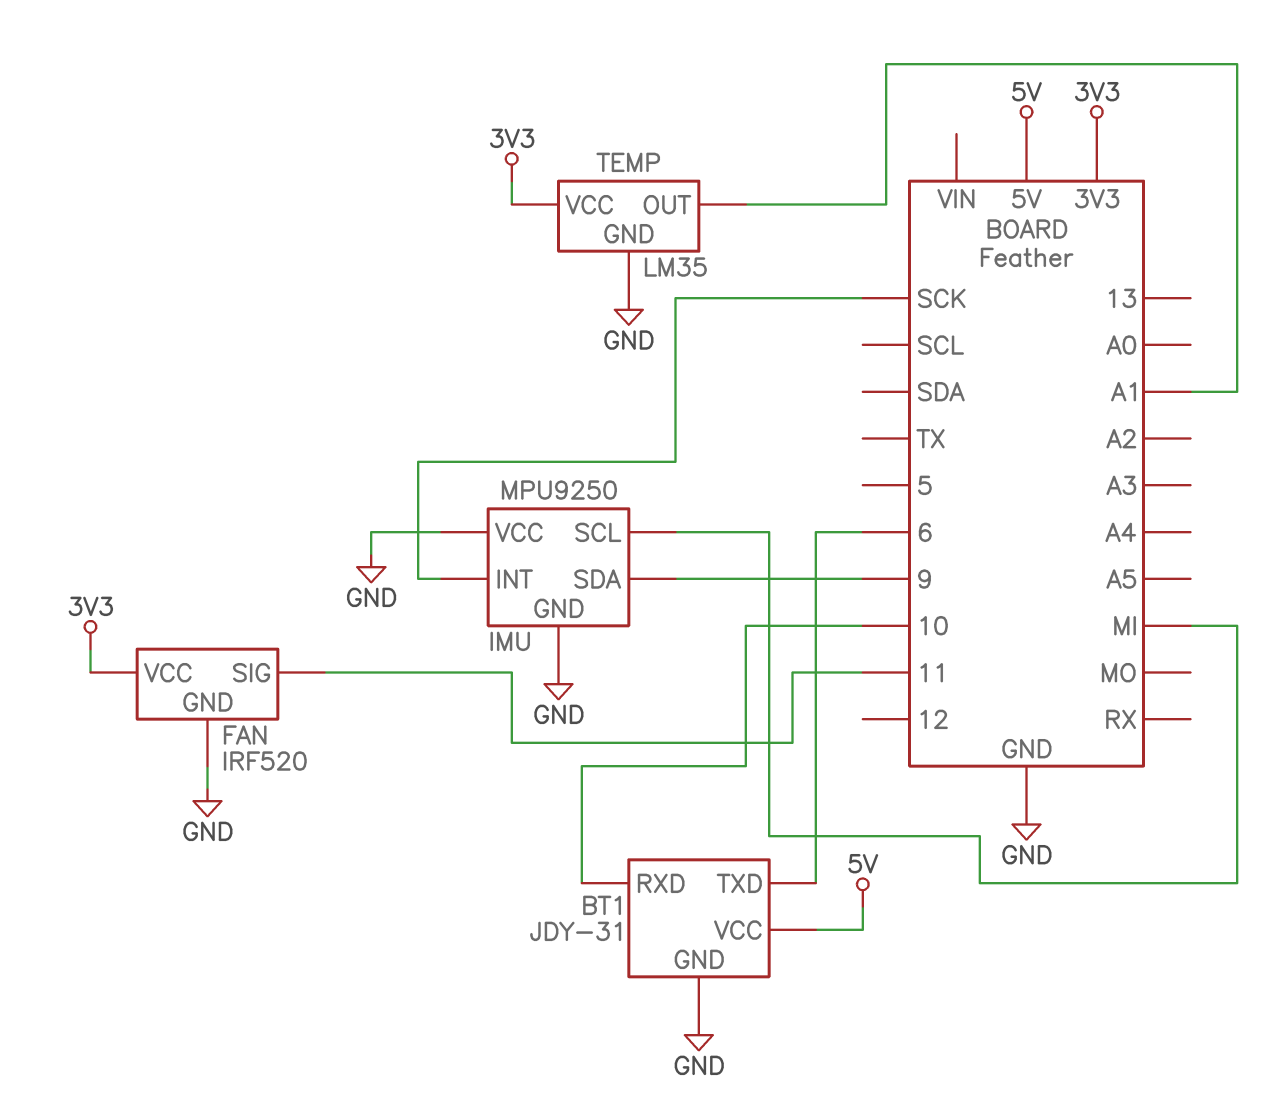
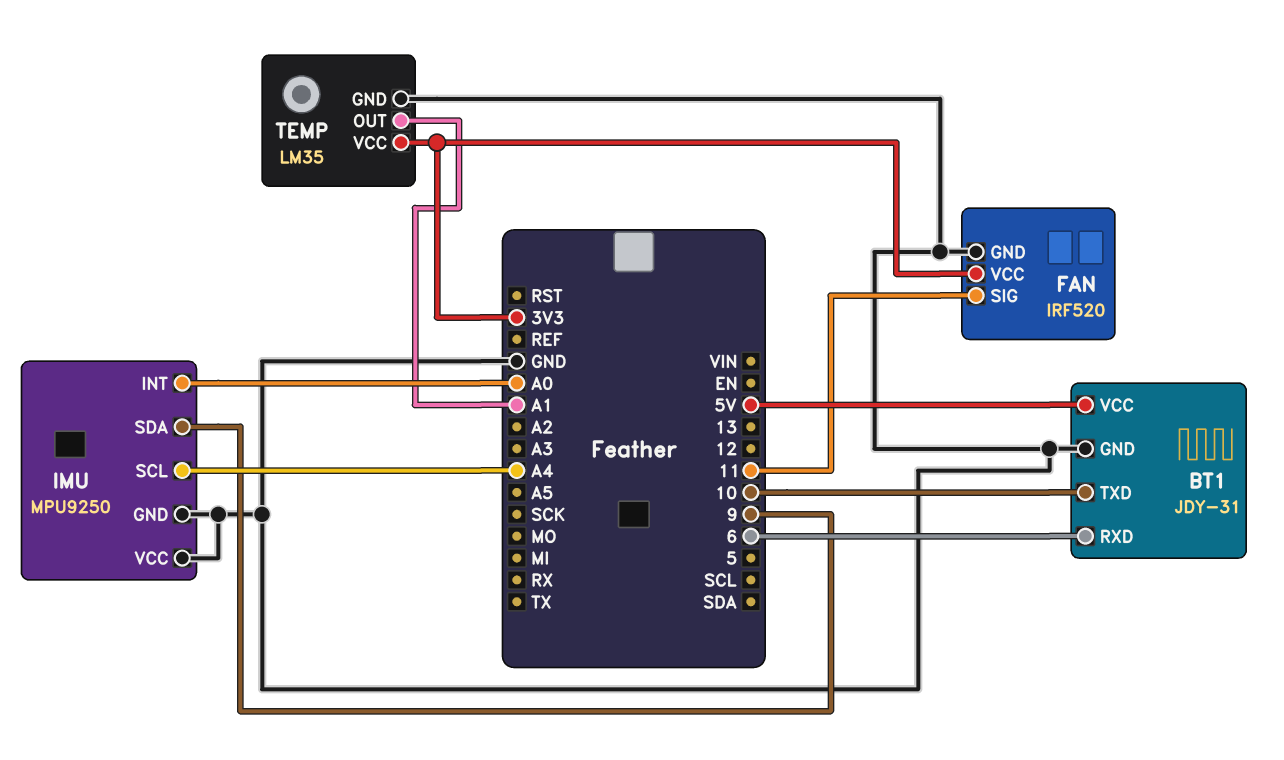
BT1 pin RXD: 10 -> 6
BT1 pin TXD: 6 -> 10
IMU pin INT: SCK -> A0
IMU pin SCL: MI -> A4

